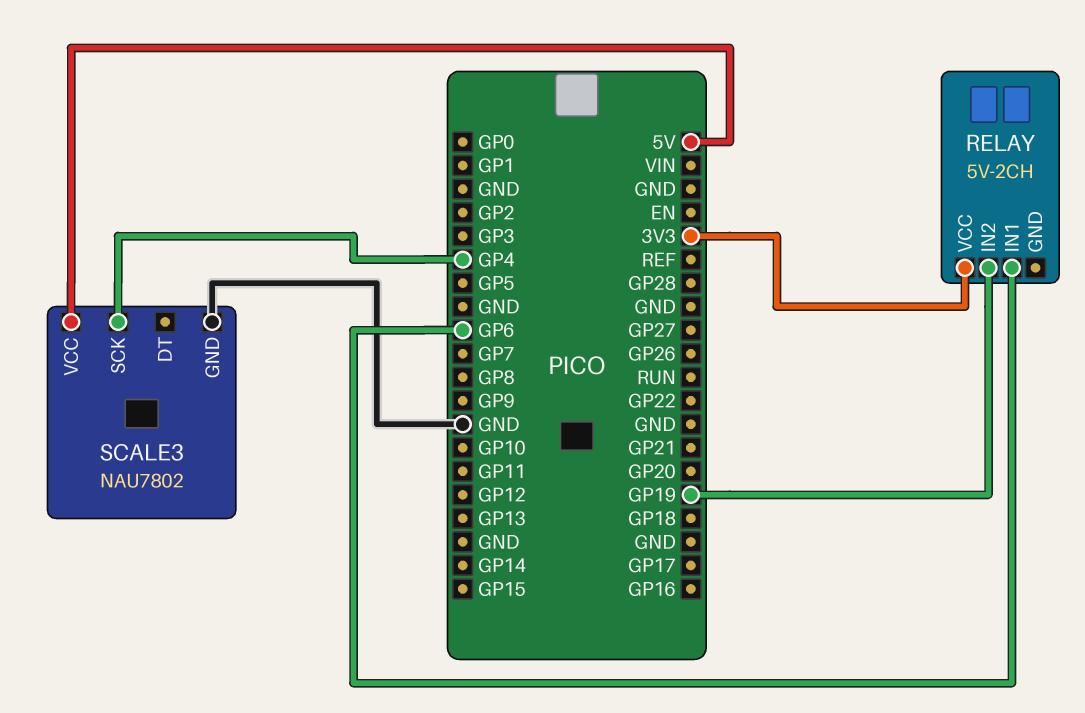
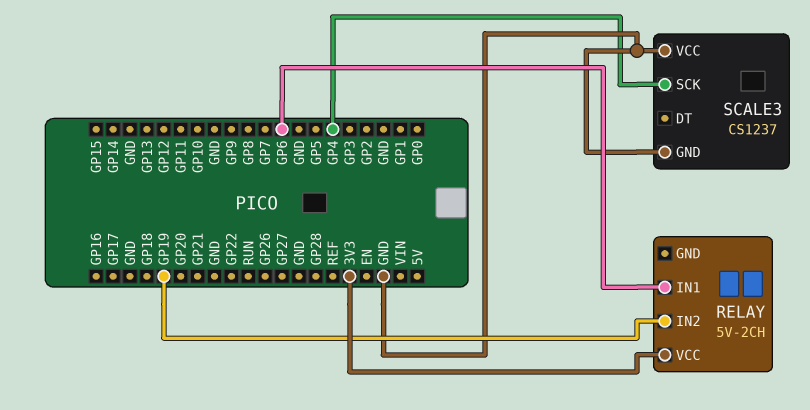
SCALE3: NAU7802 -> CS1237
SCALE3 pin VCC: 5V -> GND

